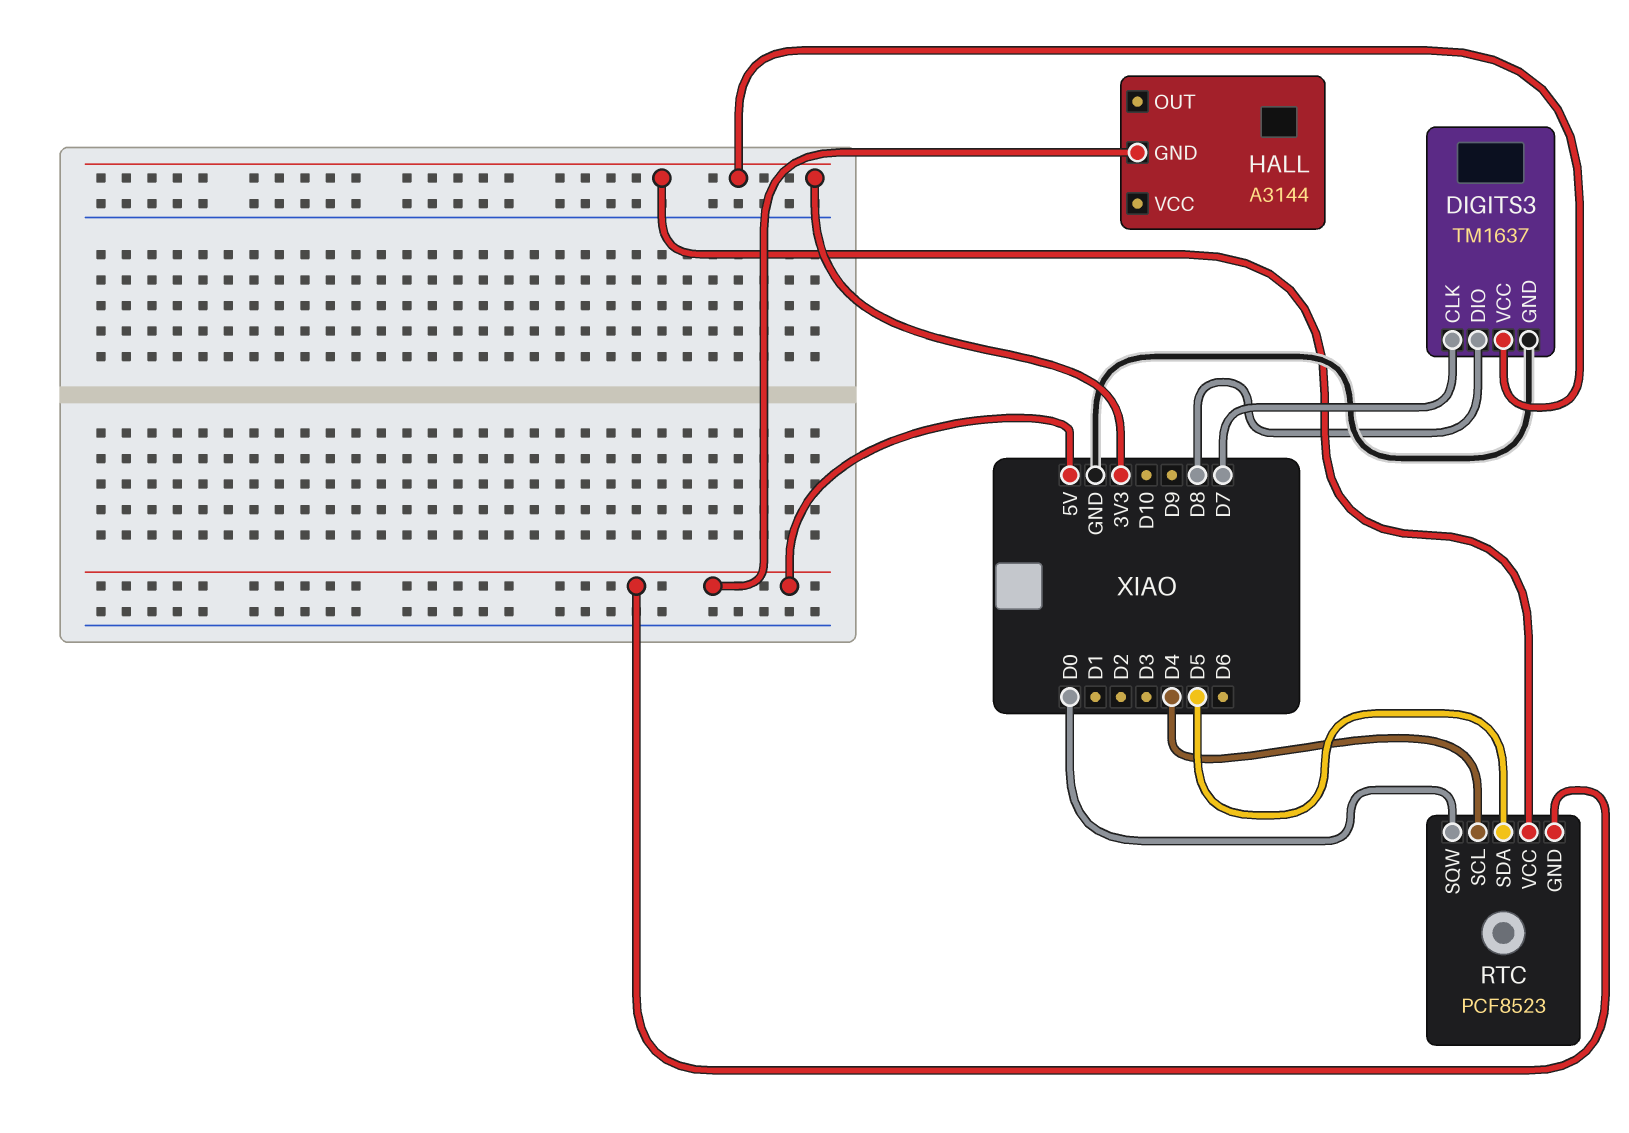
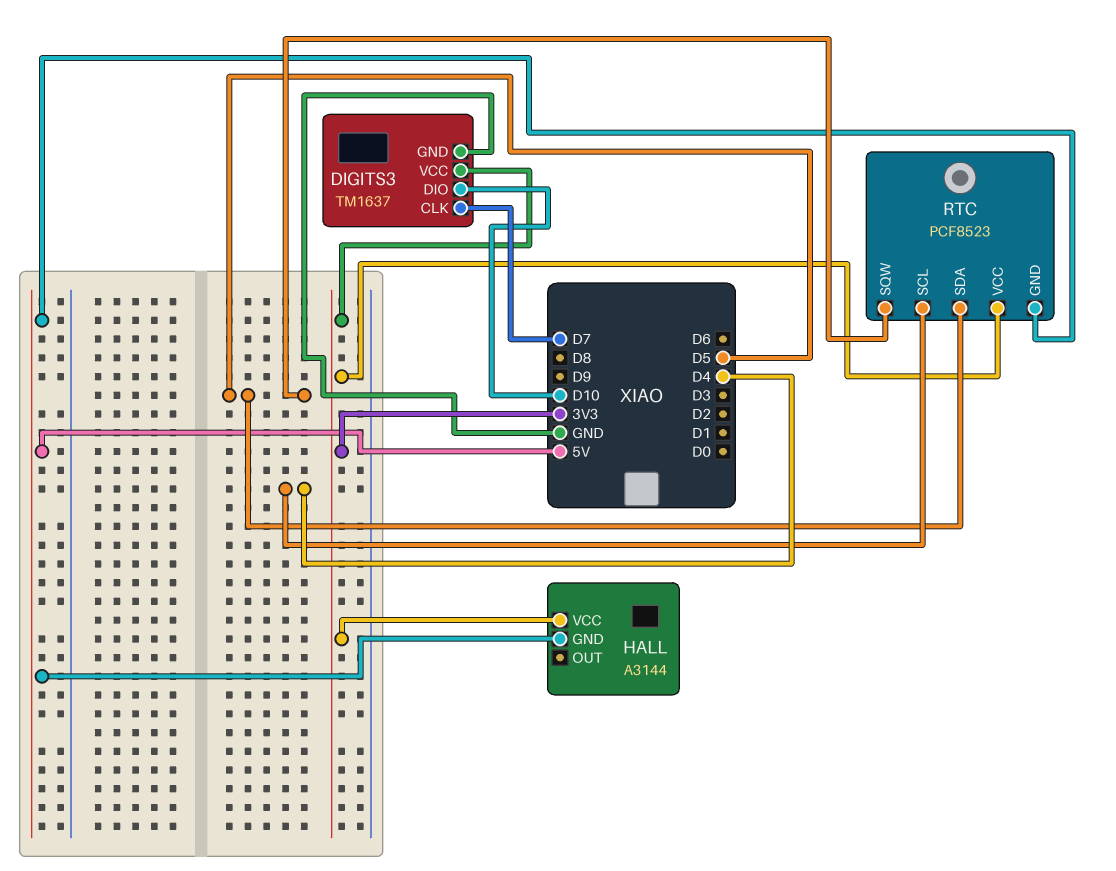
DIGITS3 pin DIO: D8 -> D10
HALL pin VCC: none -> 3V3
RTC pin SQW: D0 -> D5

